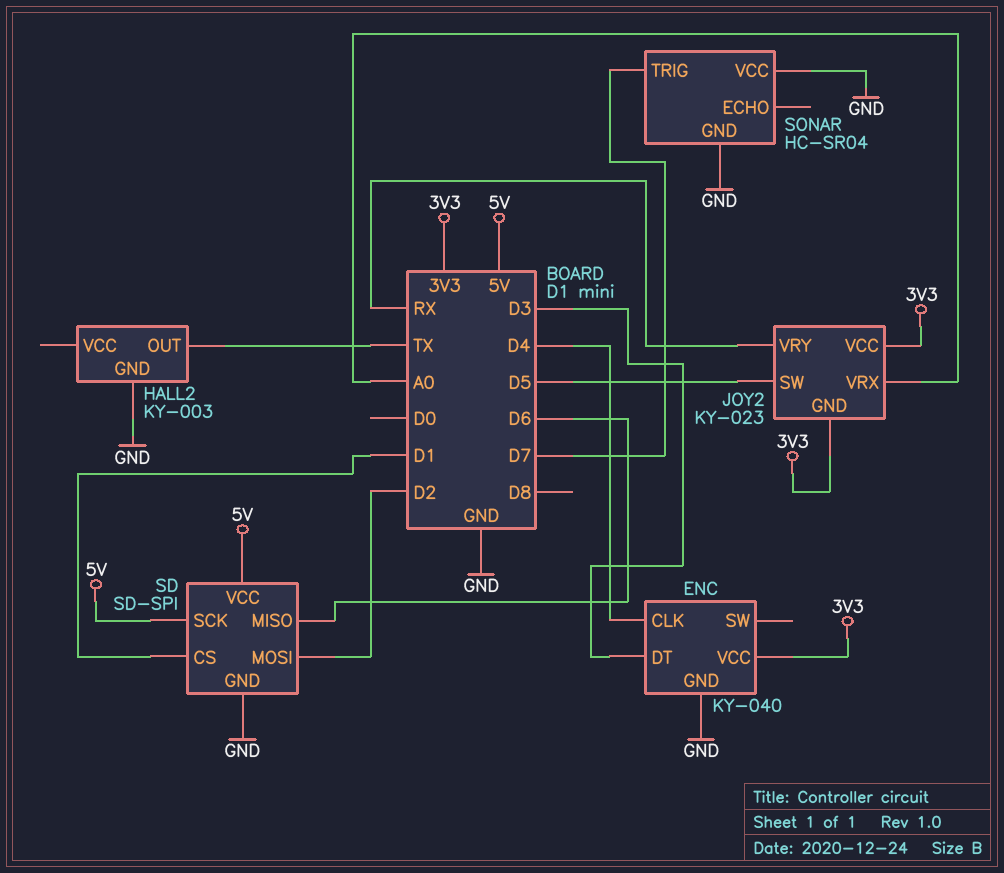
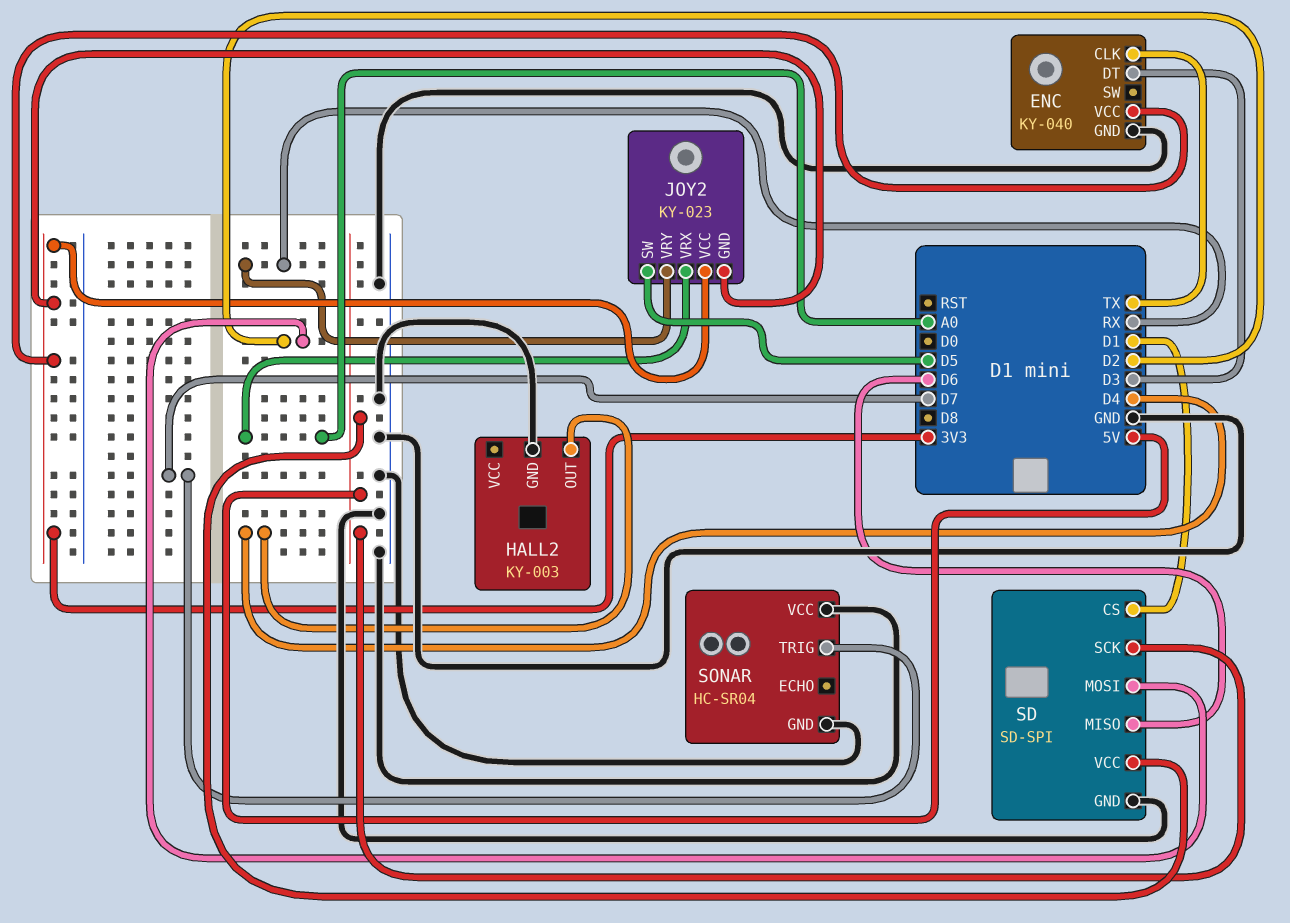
ENC pin CLK: D4 -> TX
HALL2 pin OUT: TX -> D4

